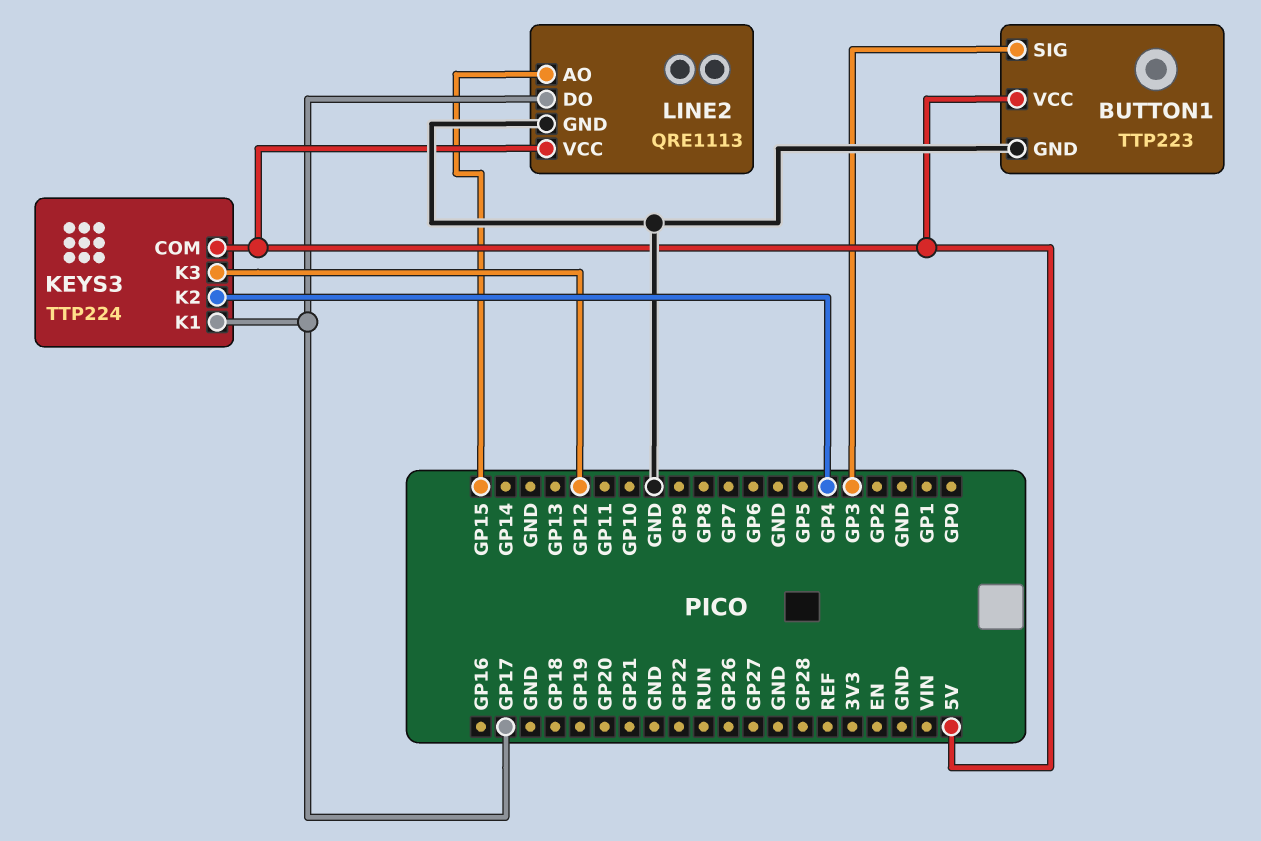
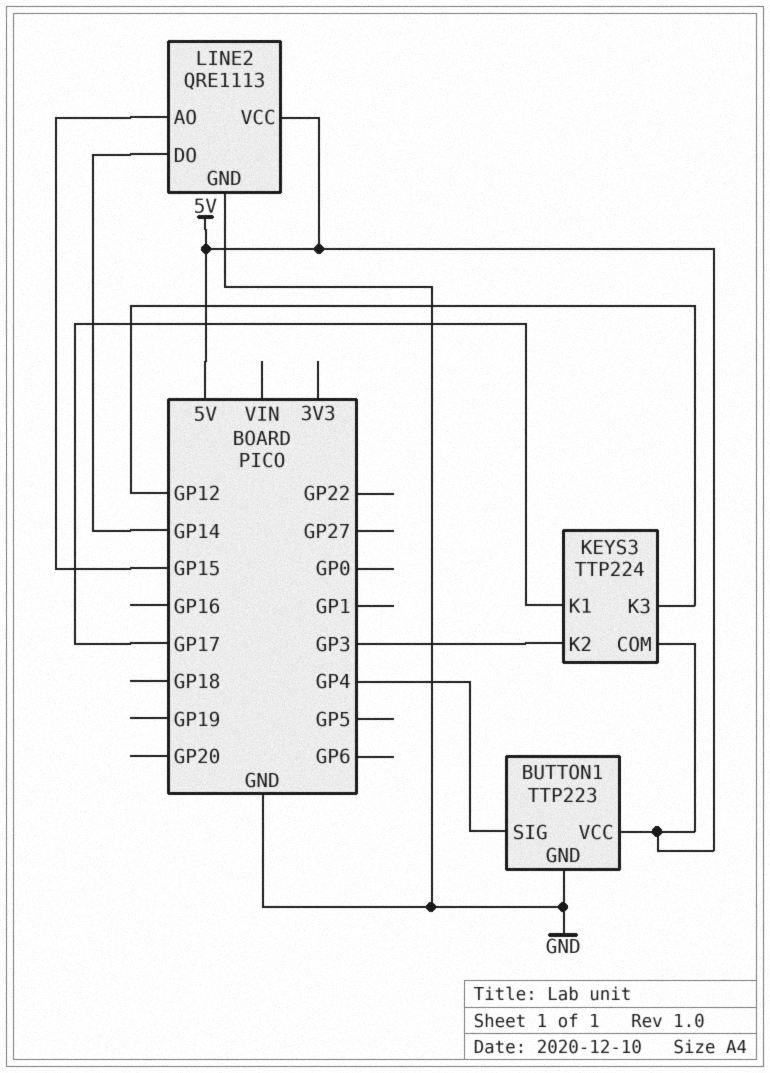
BUTTON1 pin SIG: GP3 -> GP4
KEYS3 pin K2: GP4 -> GP3
LINE2 pin DO: GP17 -> GP14

